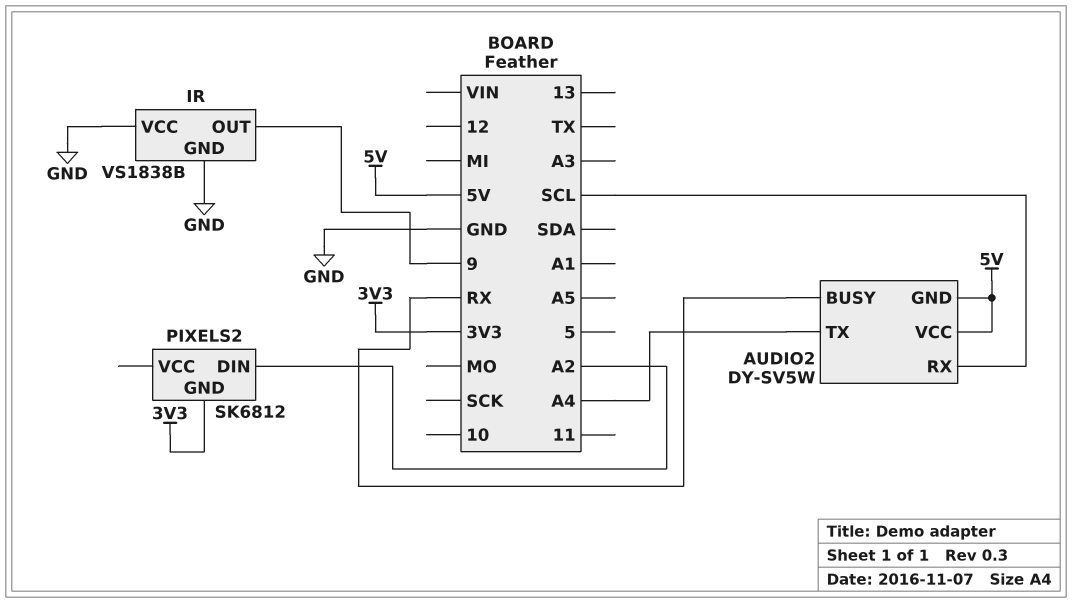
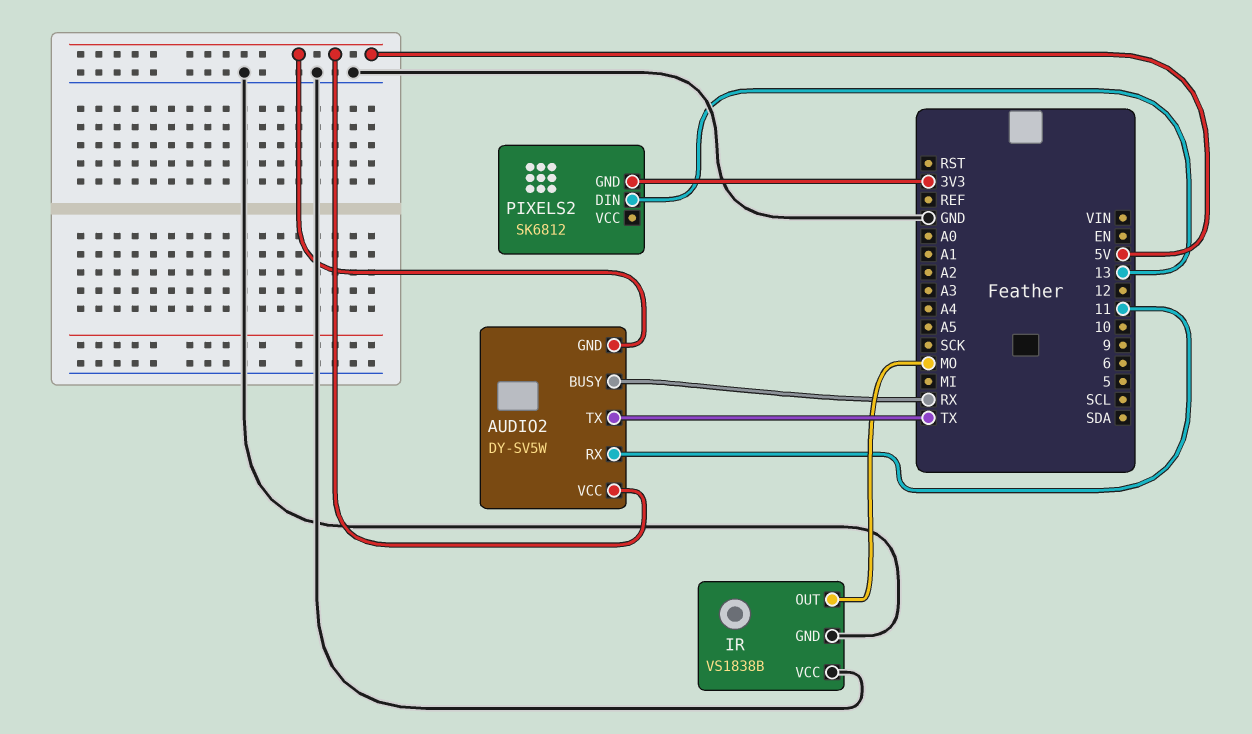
AUDIO2 pin RX: SCL -> 11
AUDIO2 pin TX: A4 -> TX
IR pin OUT: 9 -> MO
PIXELS2 pin DIN: A2 -> 13

